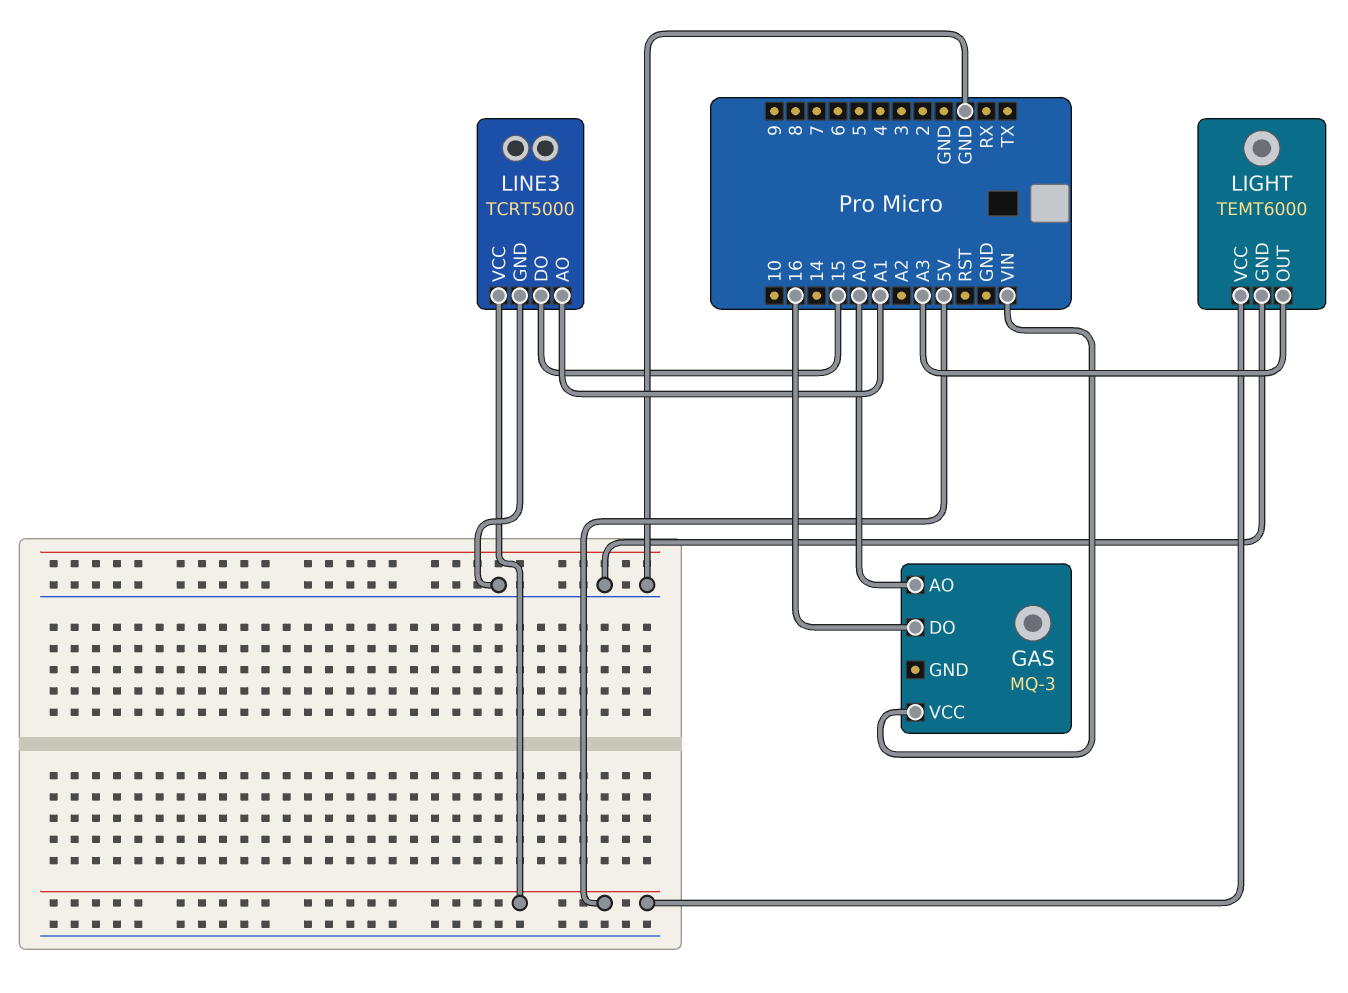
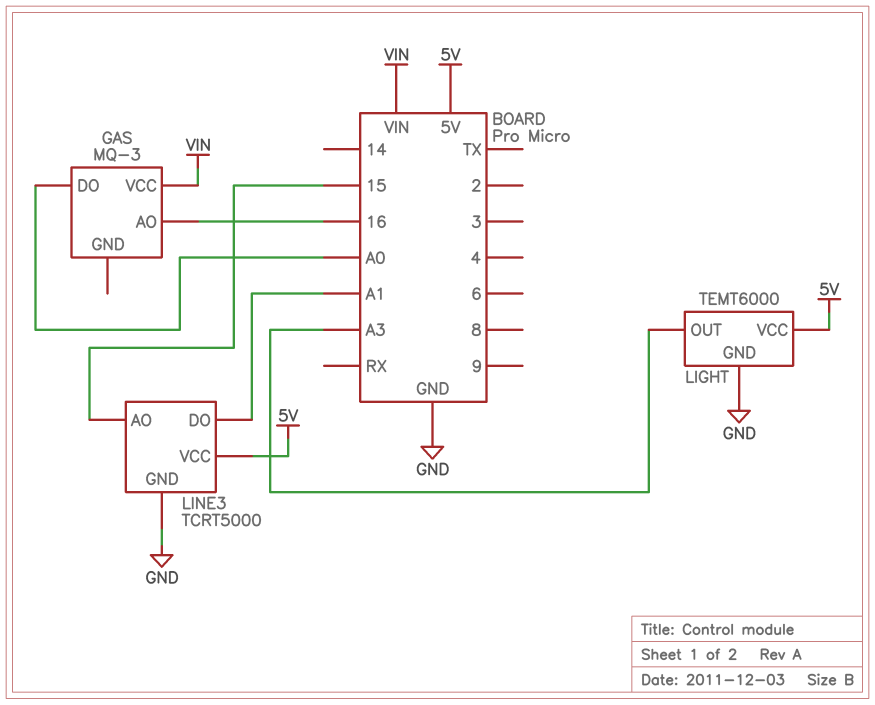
GAS pin AO: A0 -> 16
GAS pin DO: 16 -> A0
LINE3 pin AO: A1 -> 15
LINE3 pin DO: 15 -> A1

